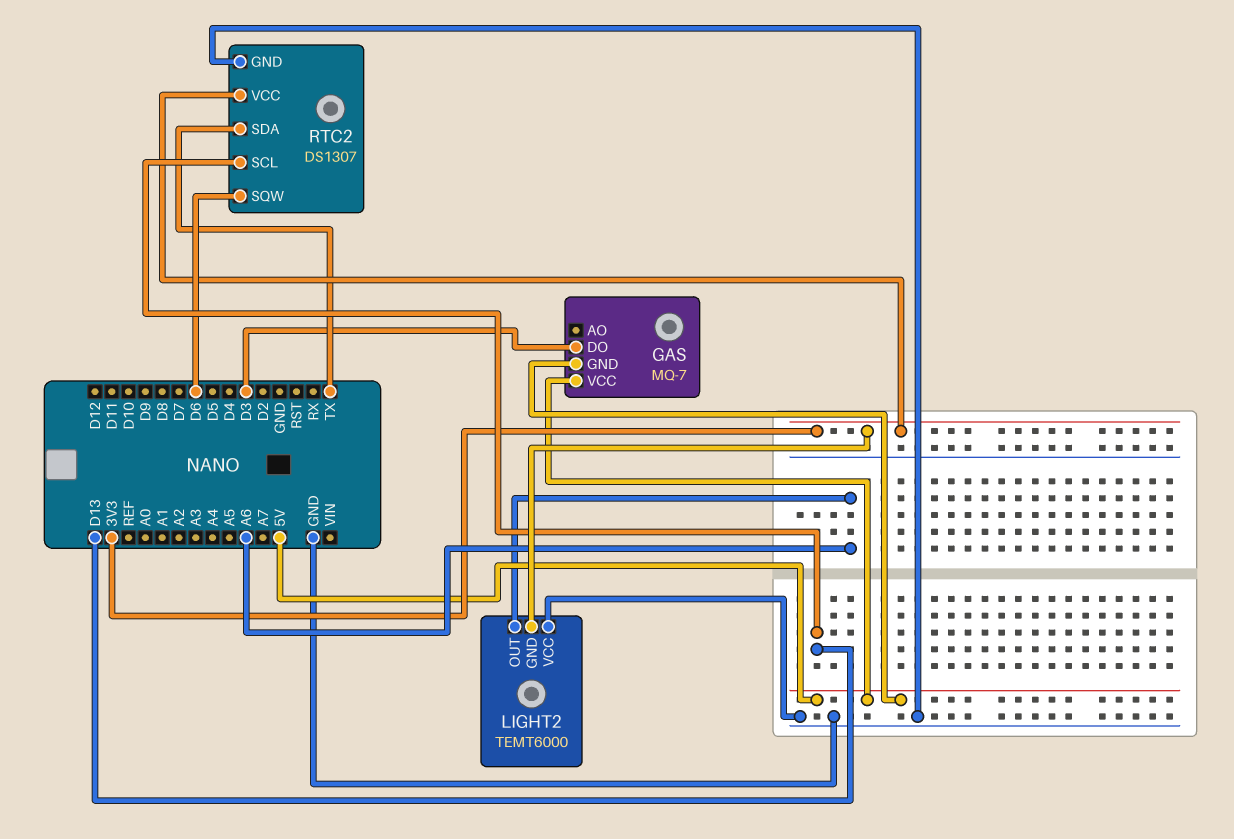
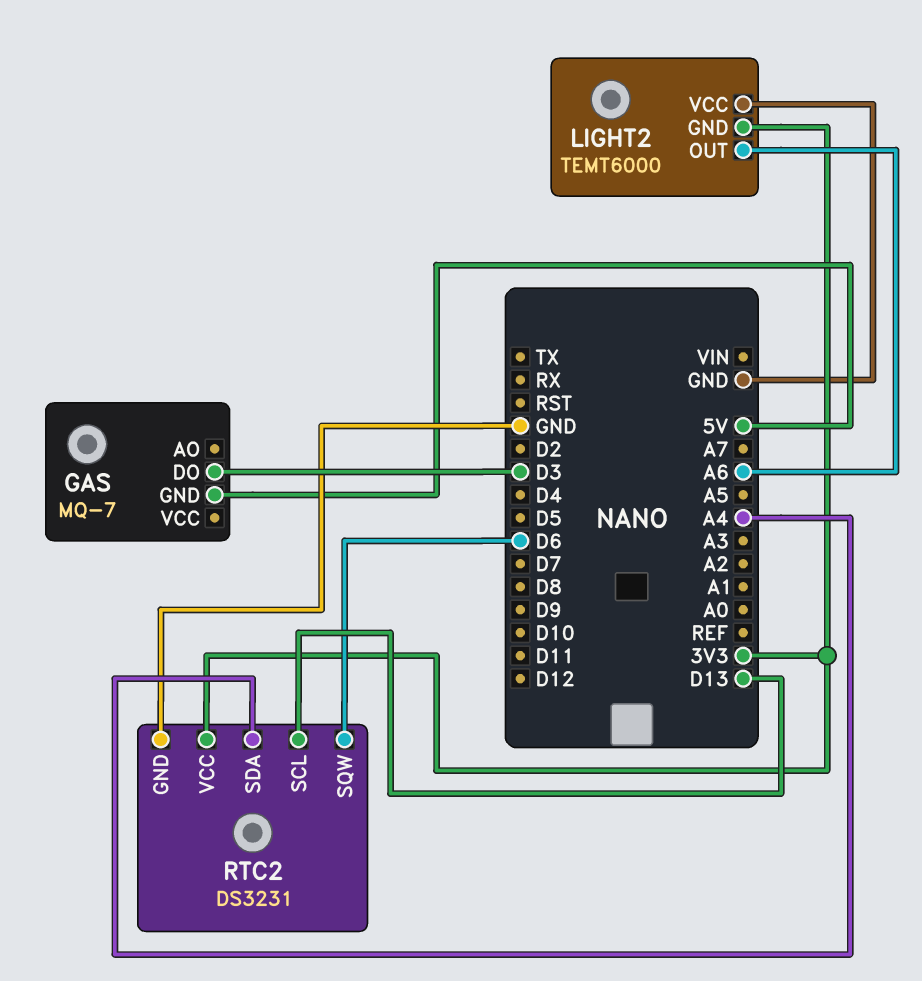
GAS pin VCC: 5V -> none
RTC2: DS1307 -> DS3231
RTC2 pin SDA: TX -> A4

